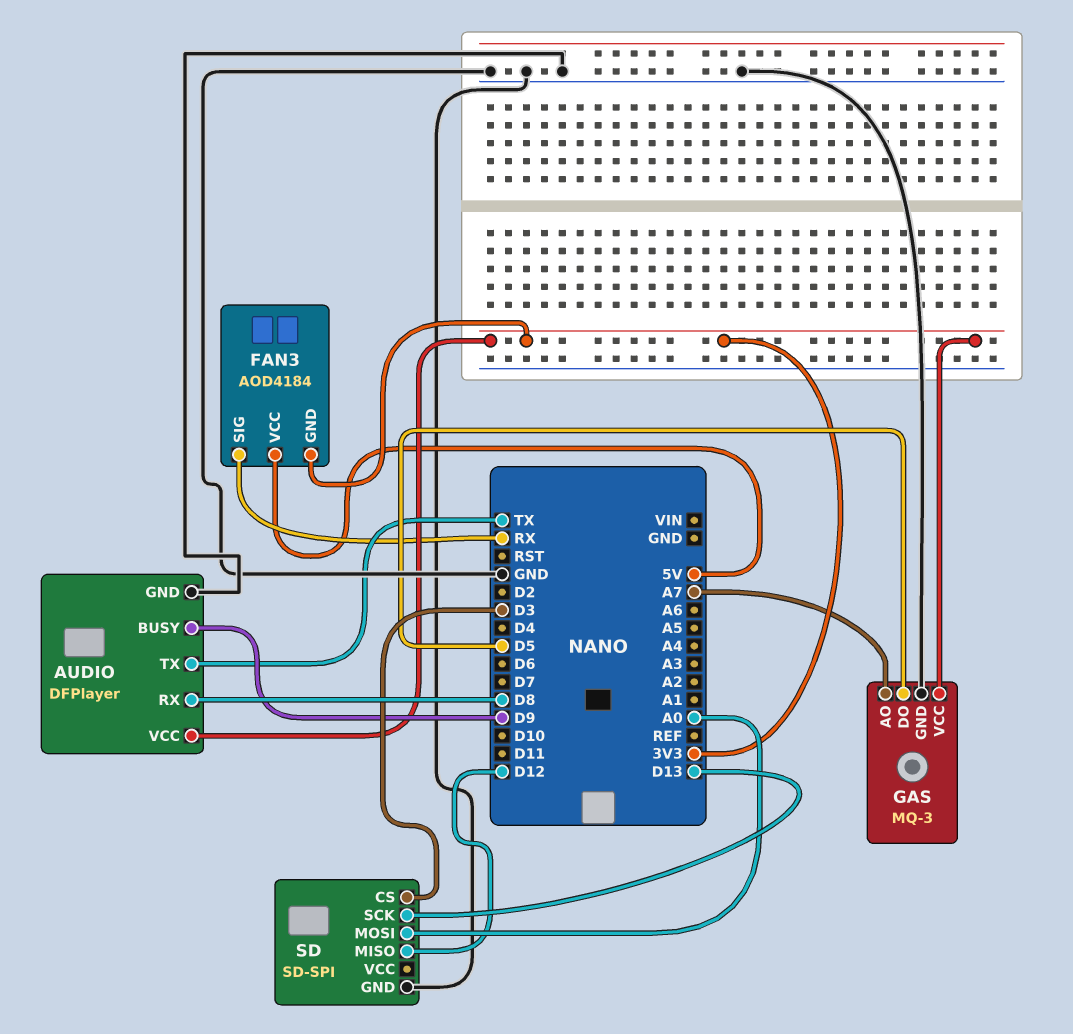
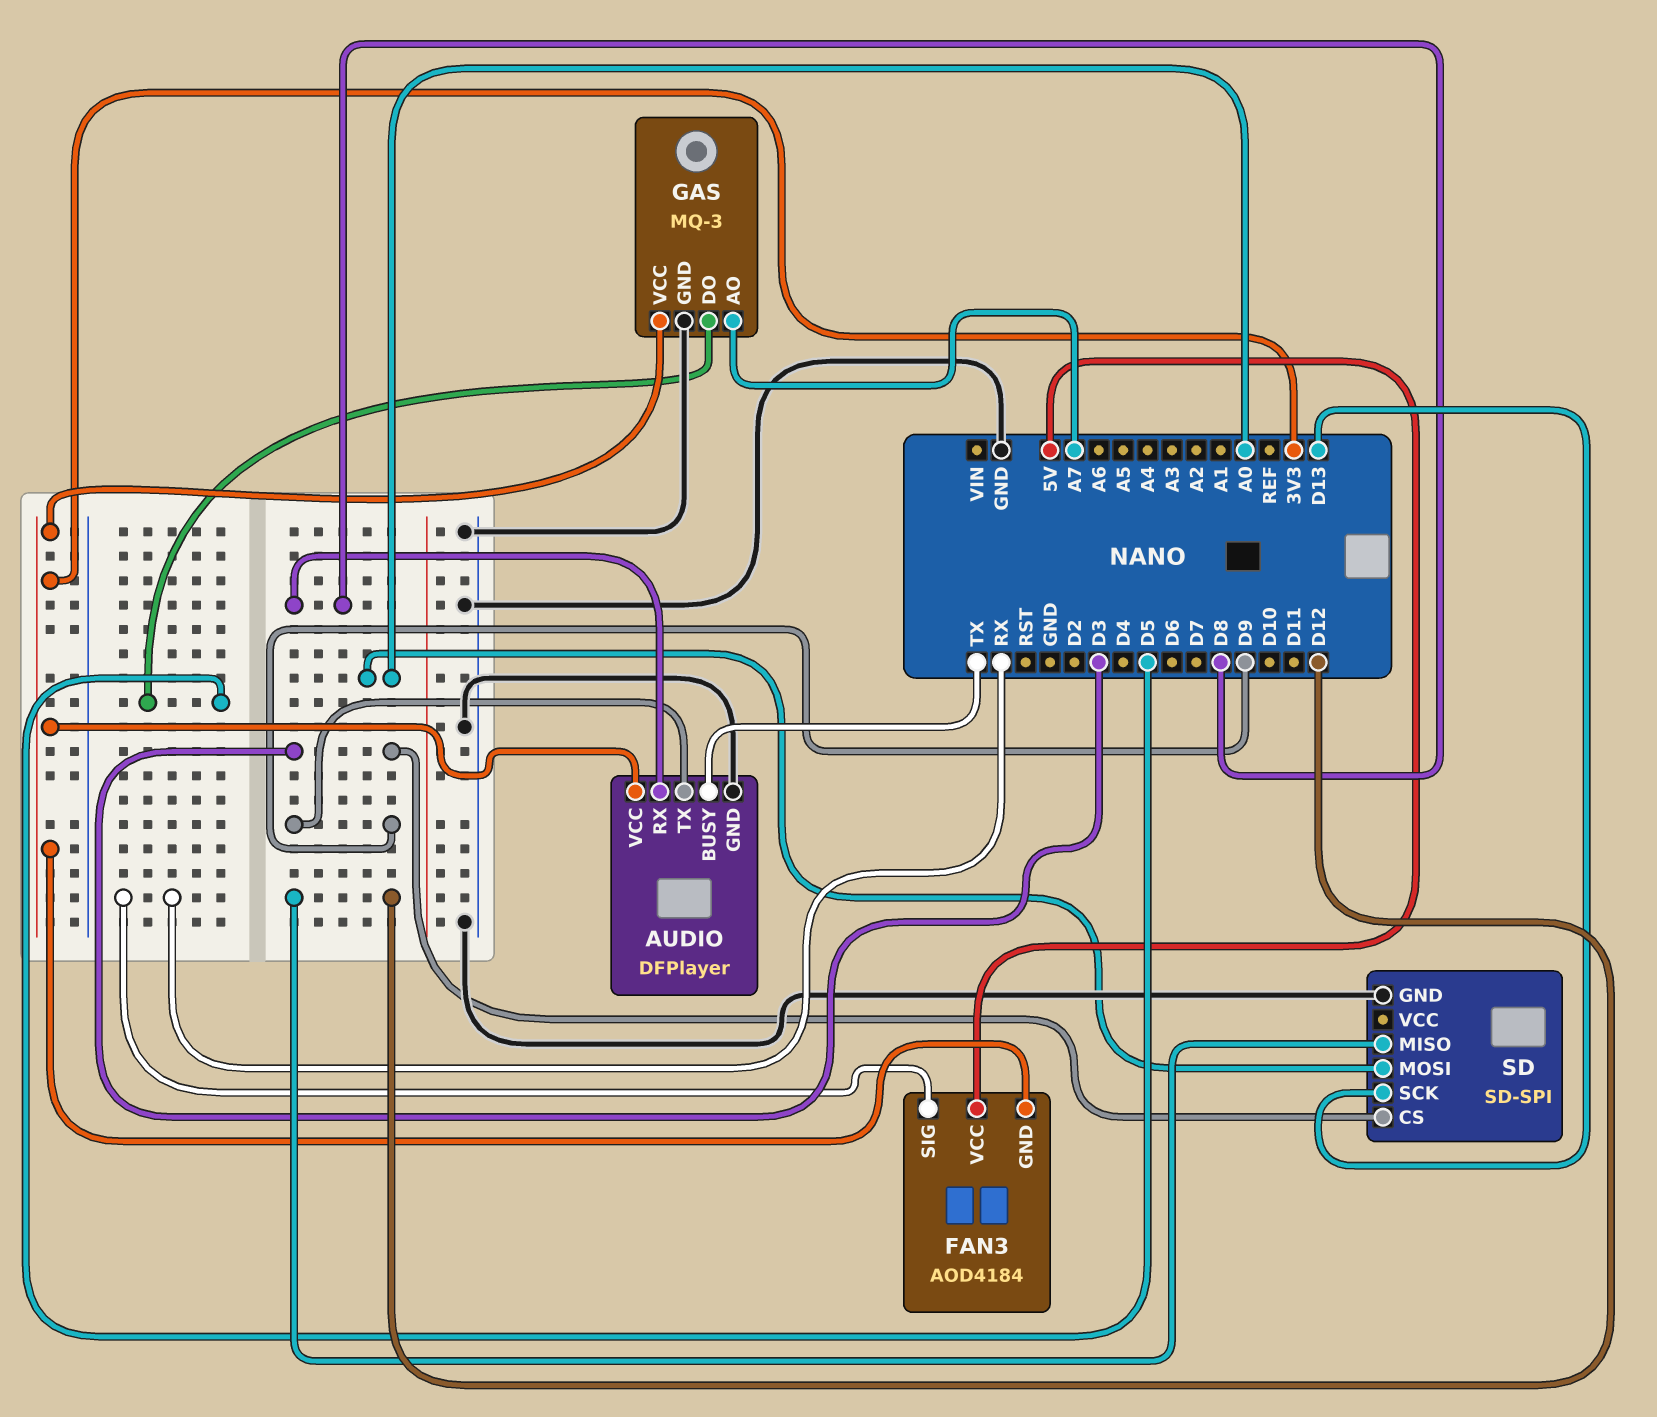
AUDIO pin BUSY: D9 -> TX
AUDIO pin TX: TX -> D9

